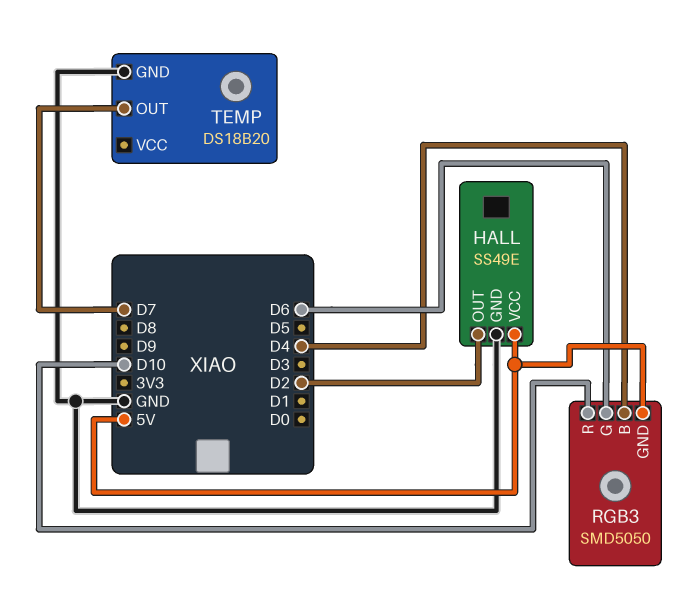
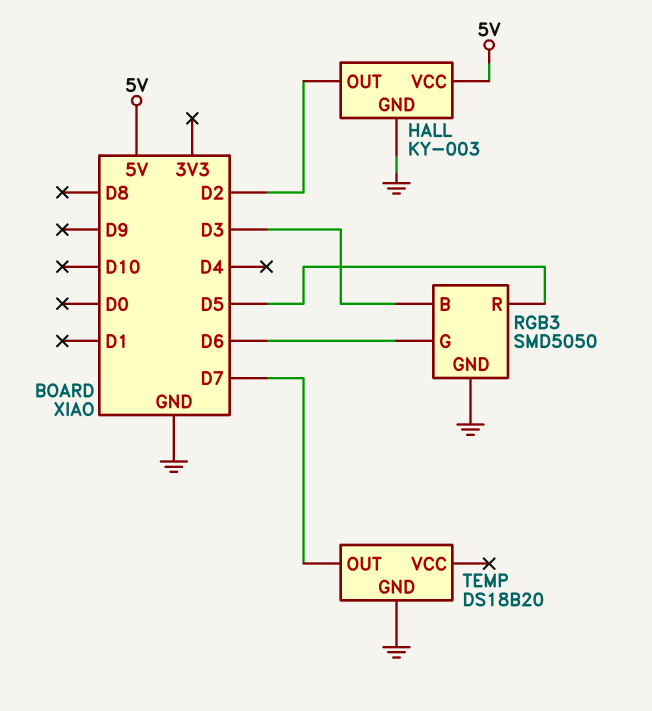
HALL: SS49E -> KY-003
RGB3 pin B: D4 -> D3
RGB3 pin GND: 5V -> GND
RGB3 pin R: D10 -> D5

